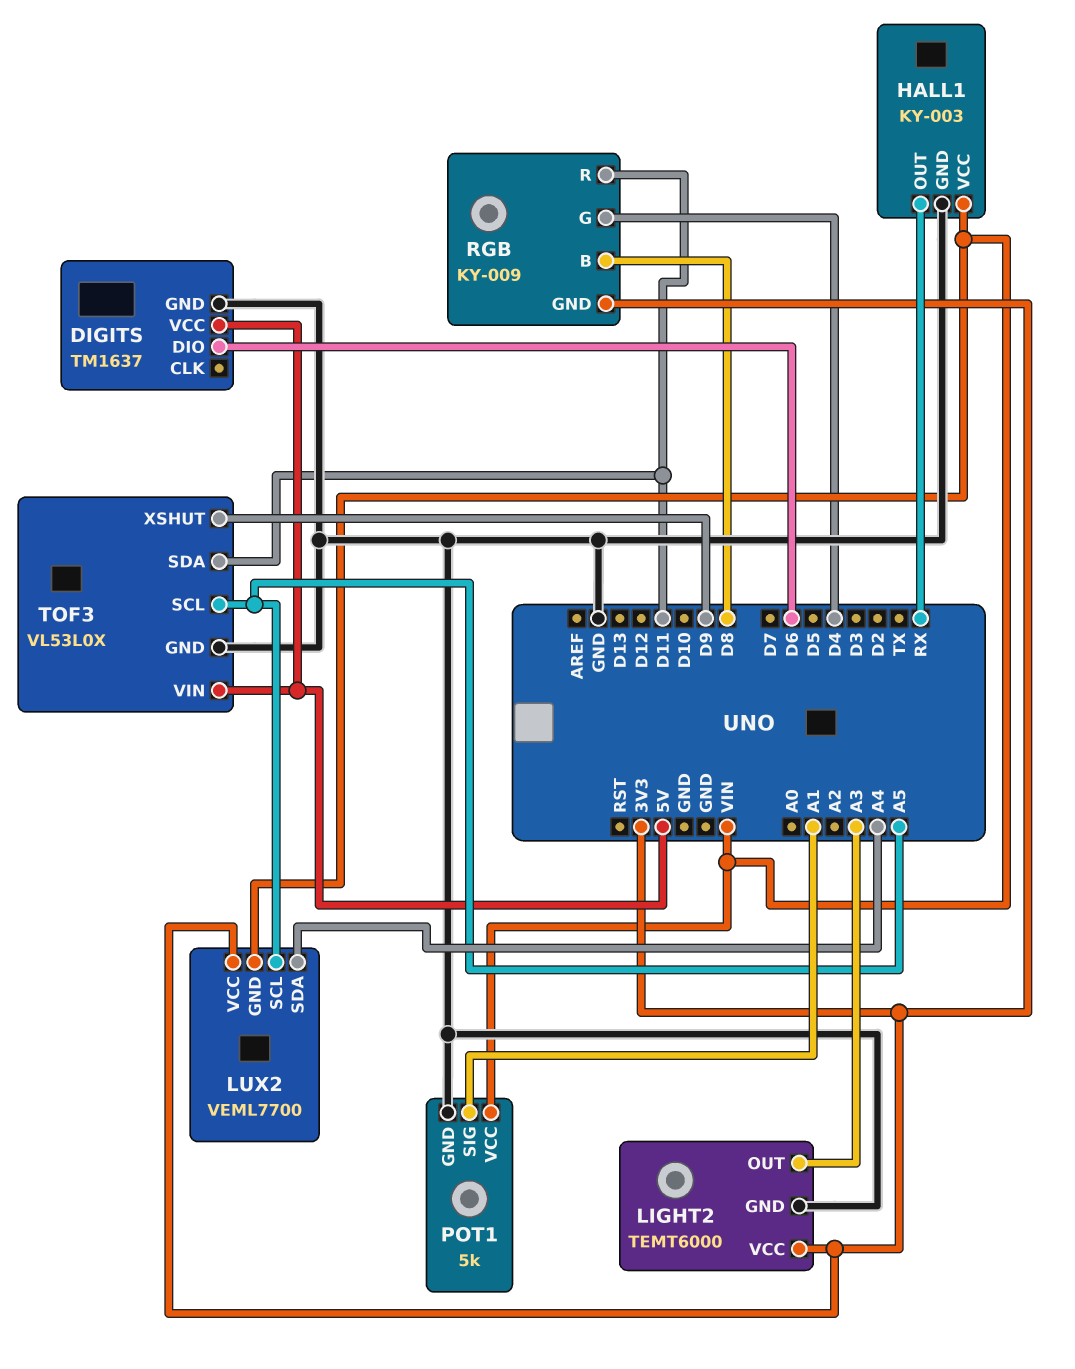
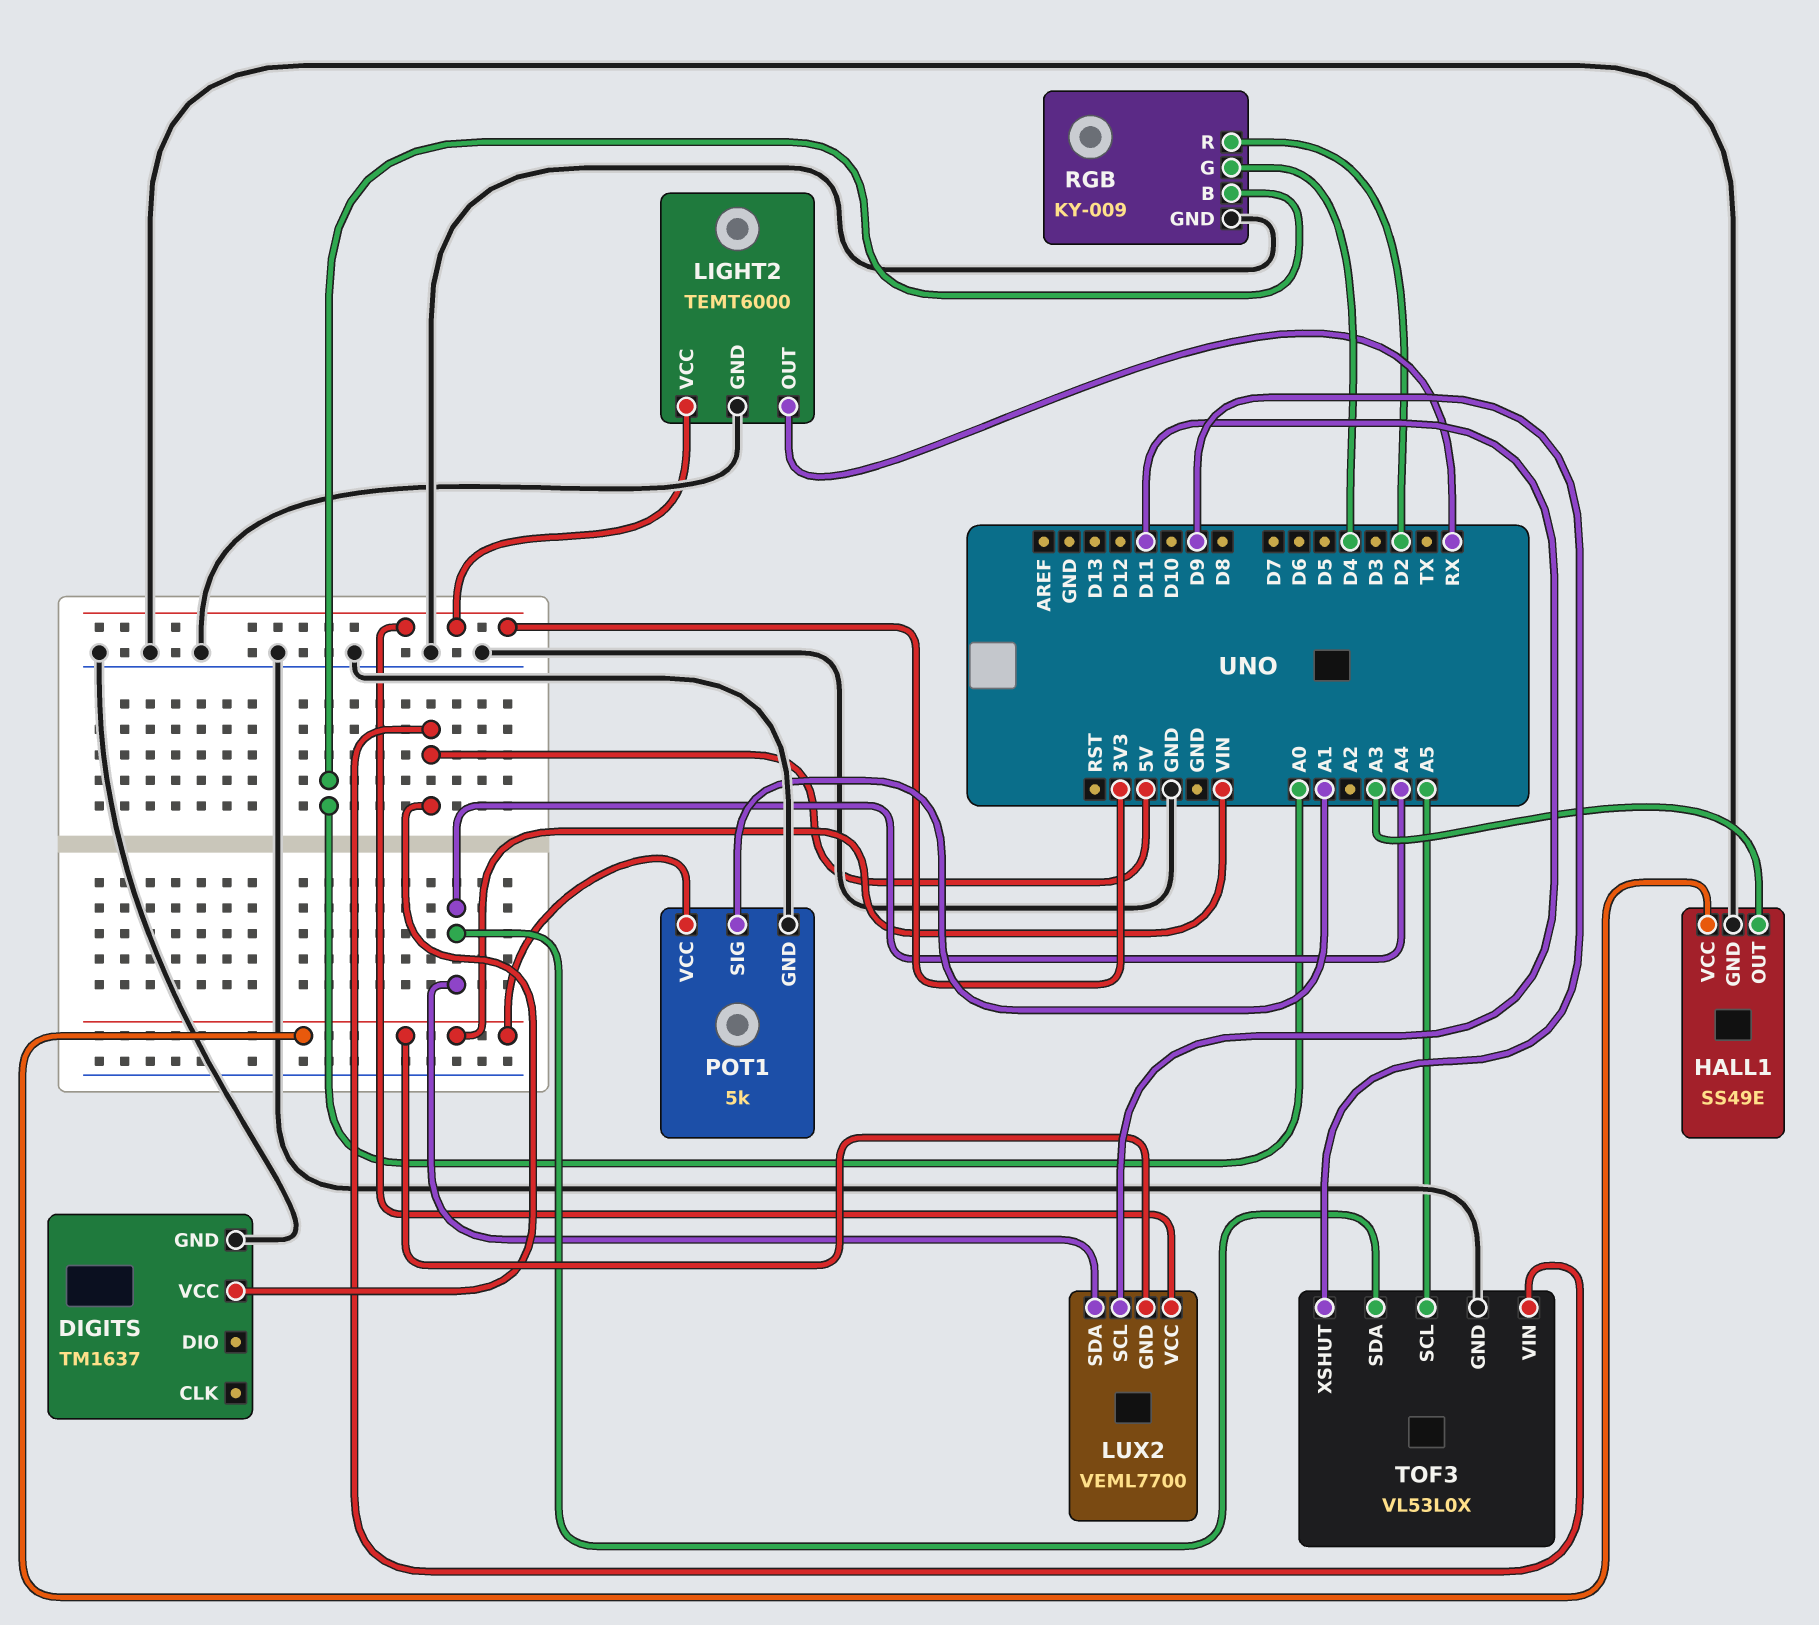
DIGITS pin DIO: D6 -> none
HALL1: KY-003 -> SS49E
HALL1 pin OUT: RX -> A3
LIGHT2 pin OUT: A3 -> RX
LUX2 pin SCL: A5 -> D11
RGB pin B: D8 -> A0
RGB pin GND: 3V3 -> GND
RGB pin R: D11 -> D2
TOF3 pin SDA: D11 -> A4

